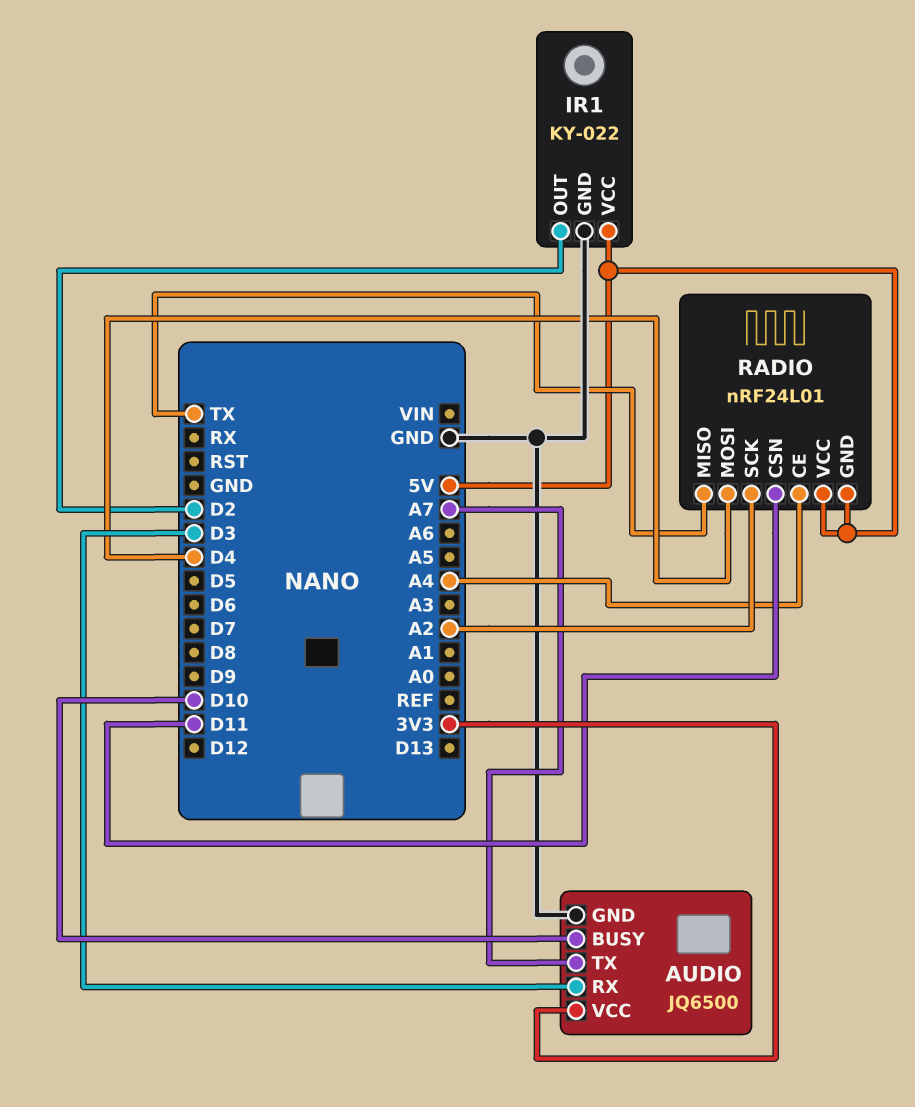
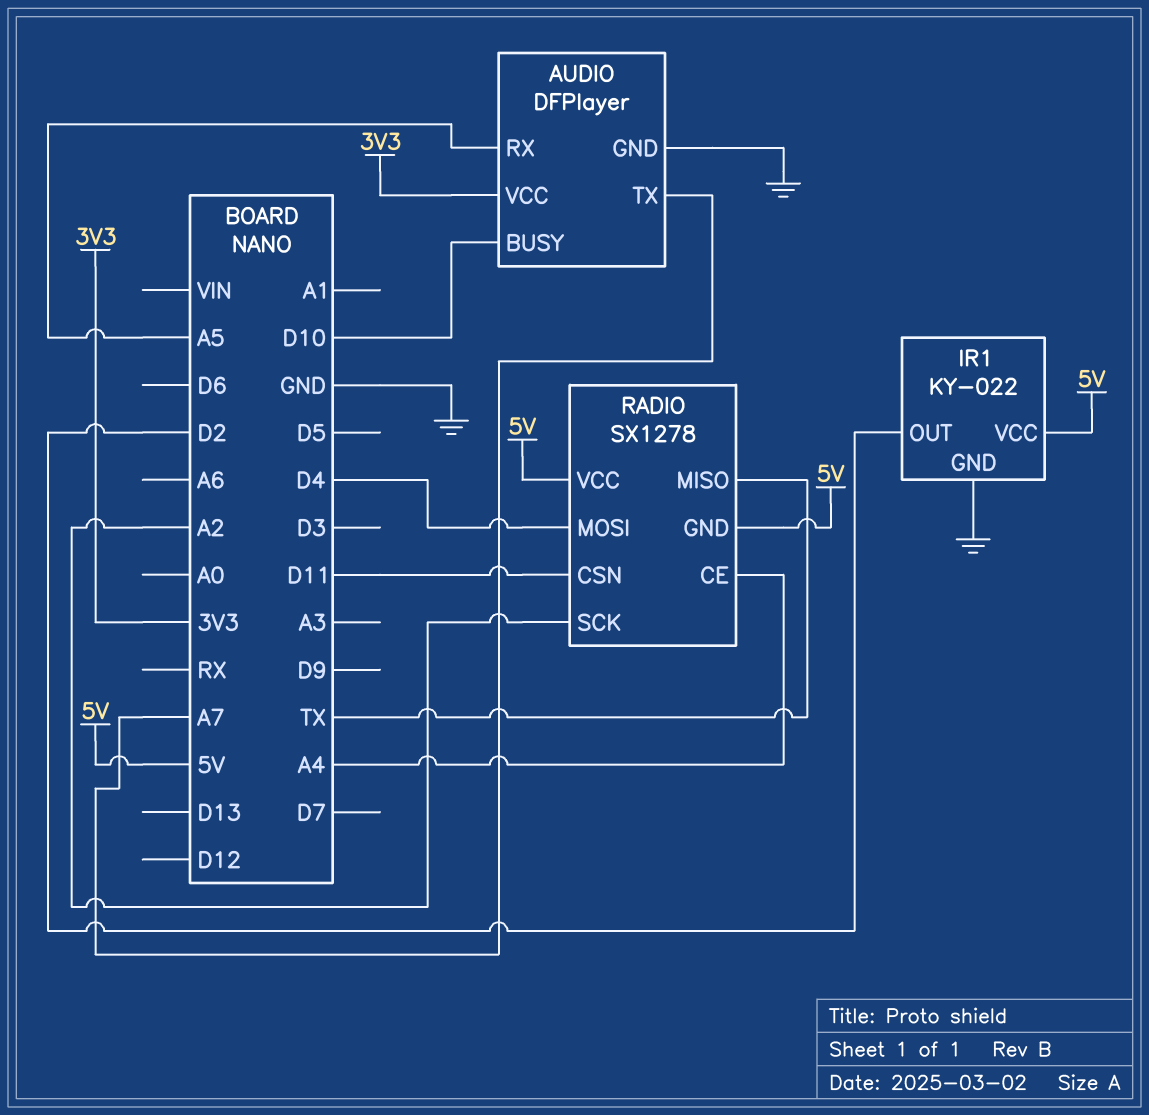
AUDIO: JQ6500 -> DFPlayer
AUDIO pin RX: D3 -> A5
RADIO: nRF24L01 -> SX1278

